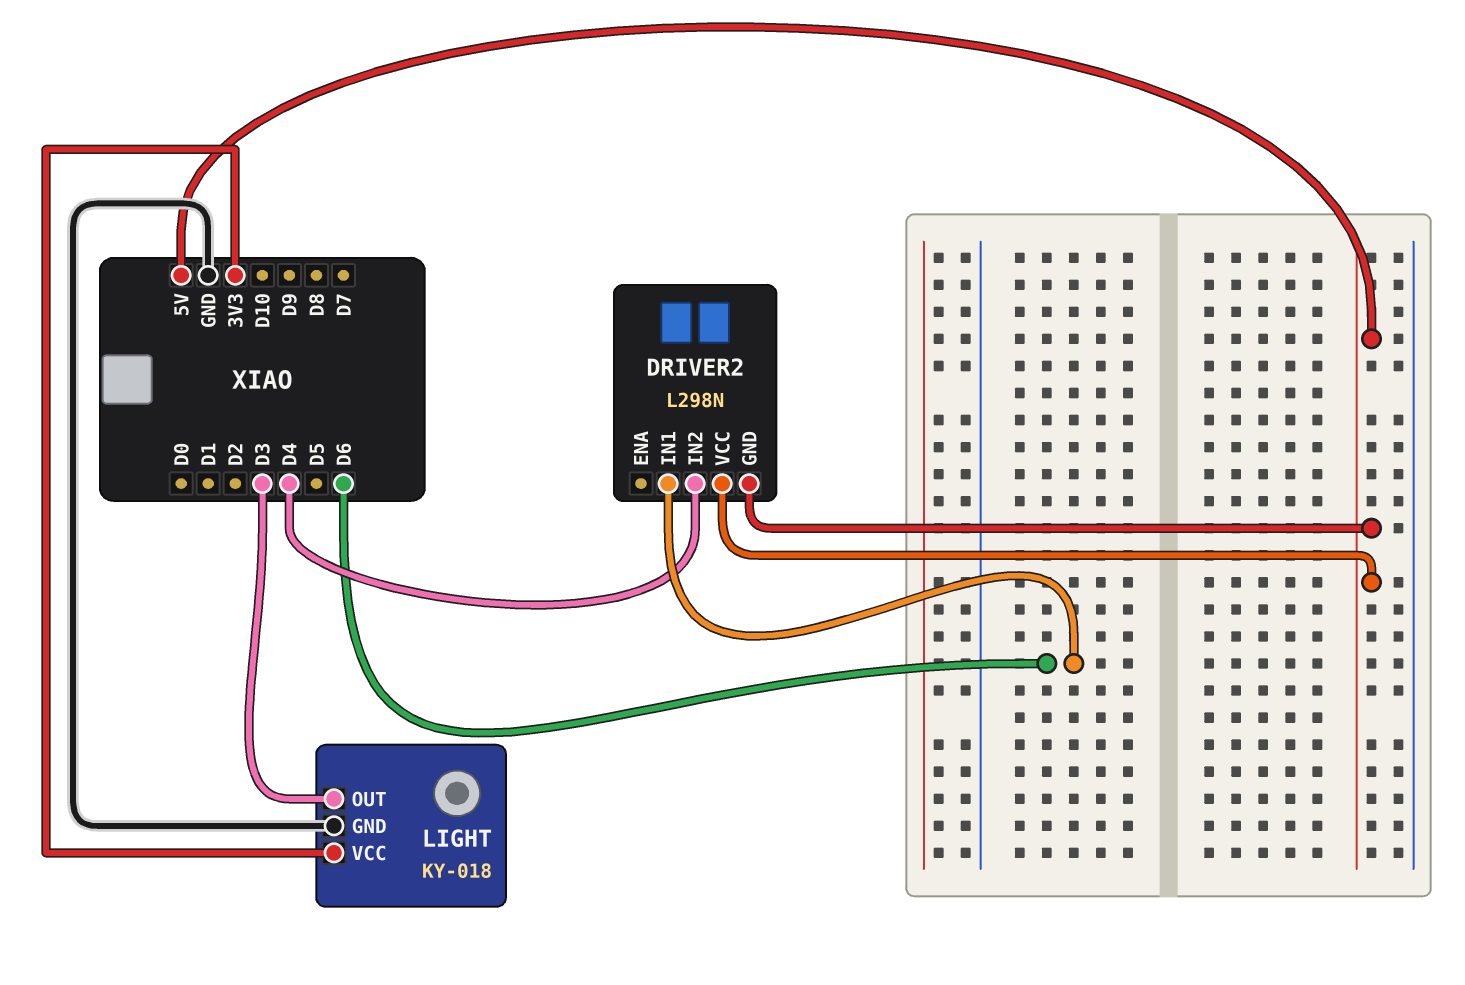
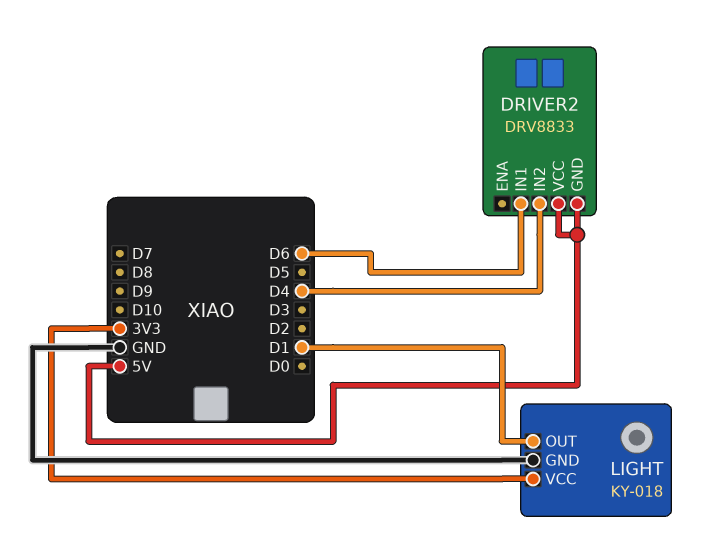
DRIVER2: L298N -> DRV8833
LIGHT pin OUT: D3 -> D1

